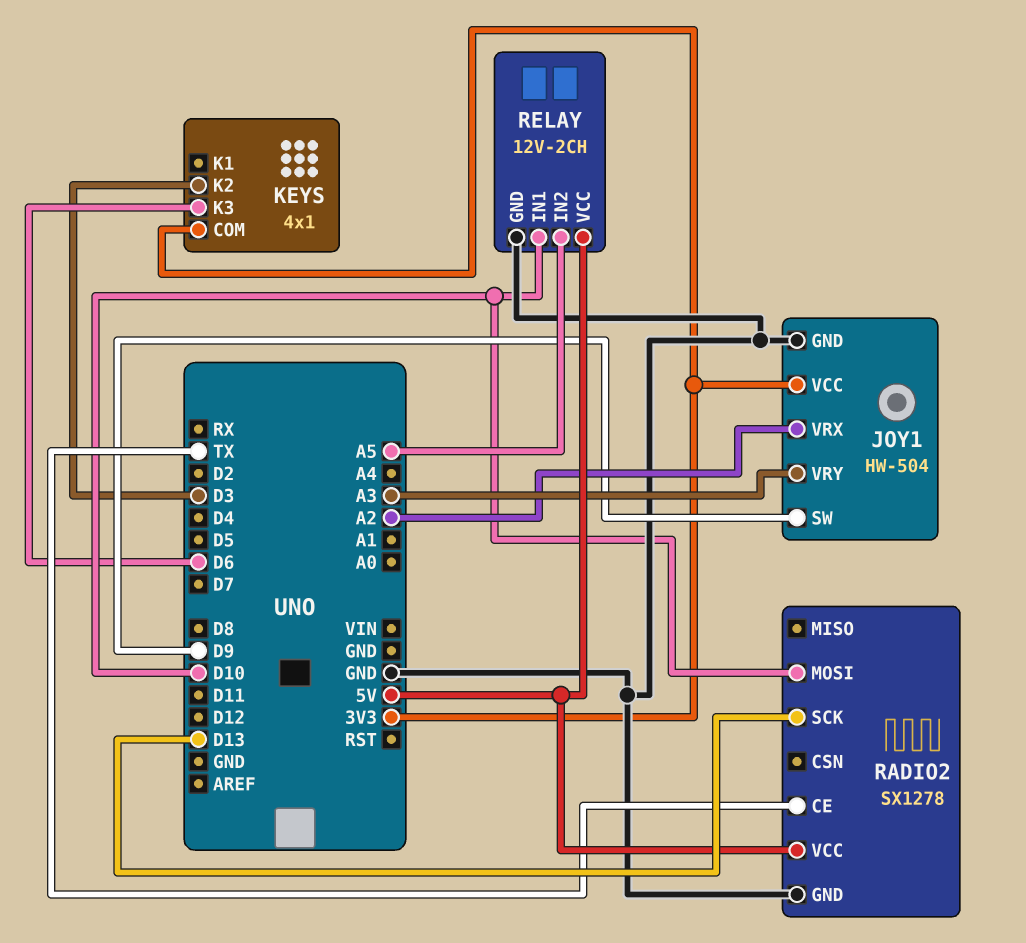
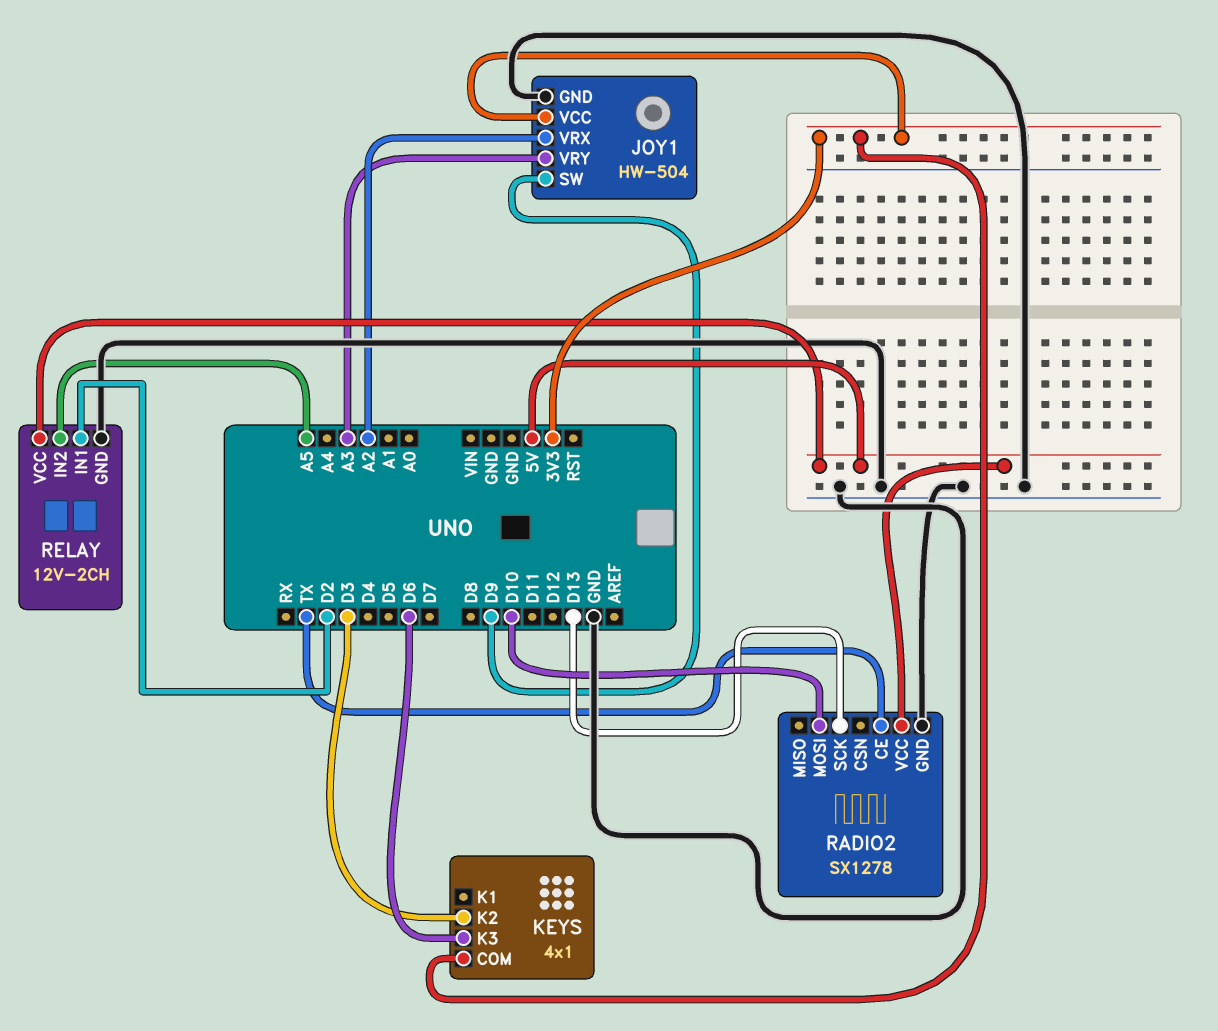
RELAY pin IN1: D10 -> D2

